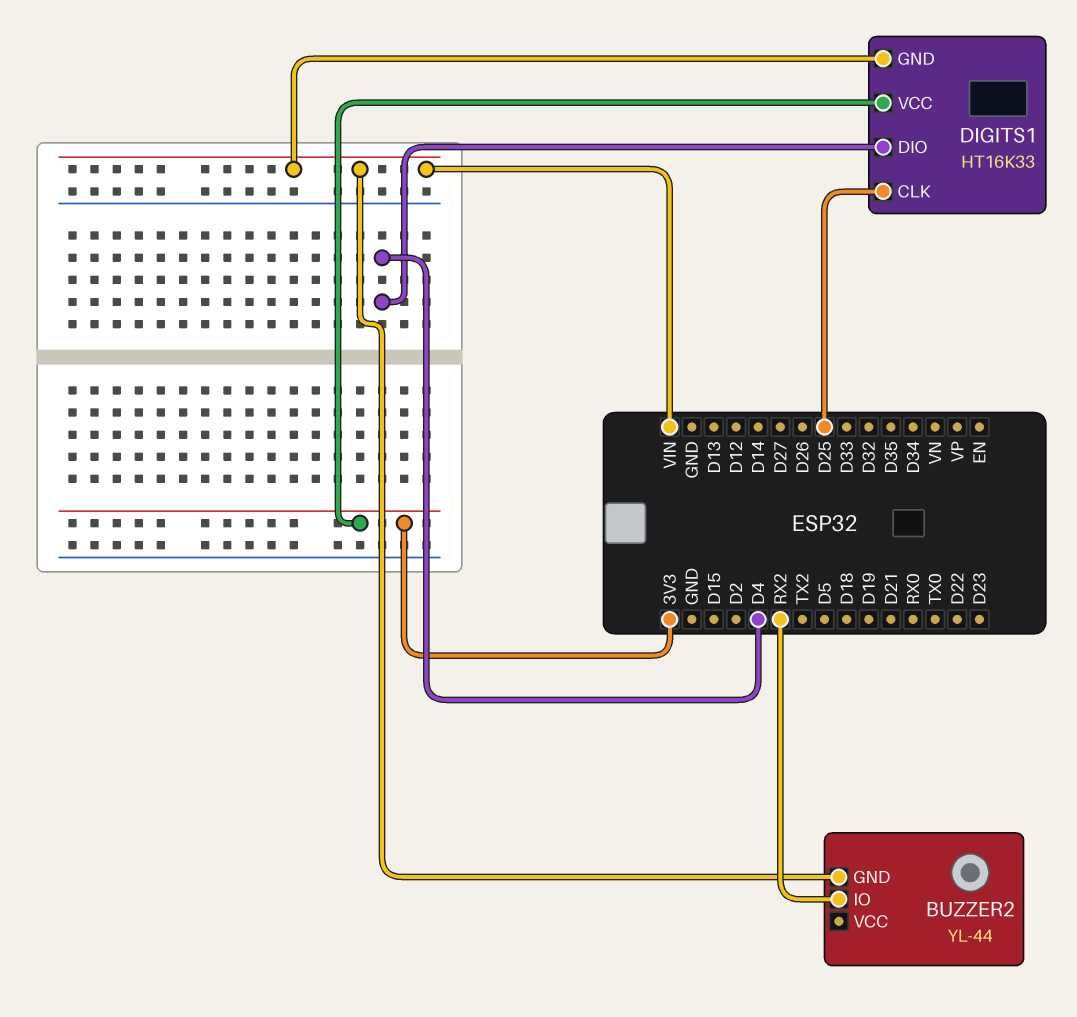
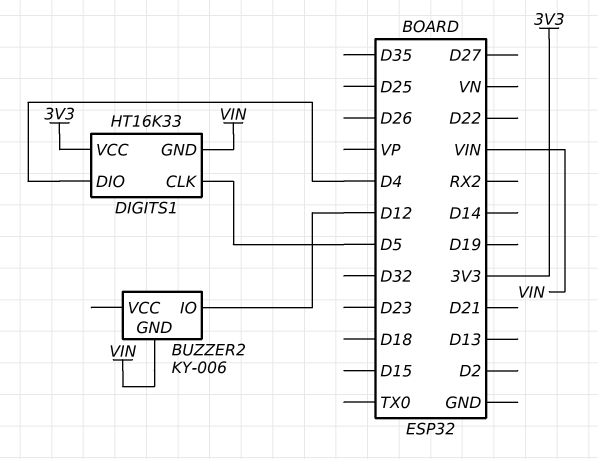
BUZZER2: YL-44 -> KY-006
BUZZER2 pin IO: RX2 -> D12
DIGITS1 pin CLK: D25 -> D5

